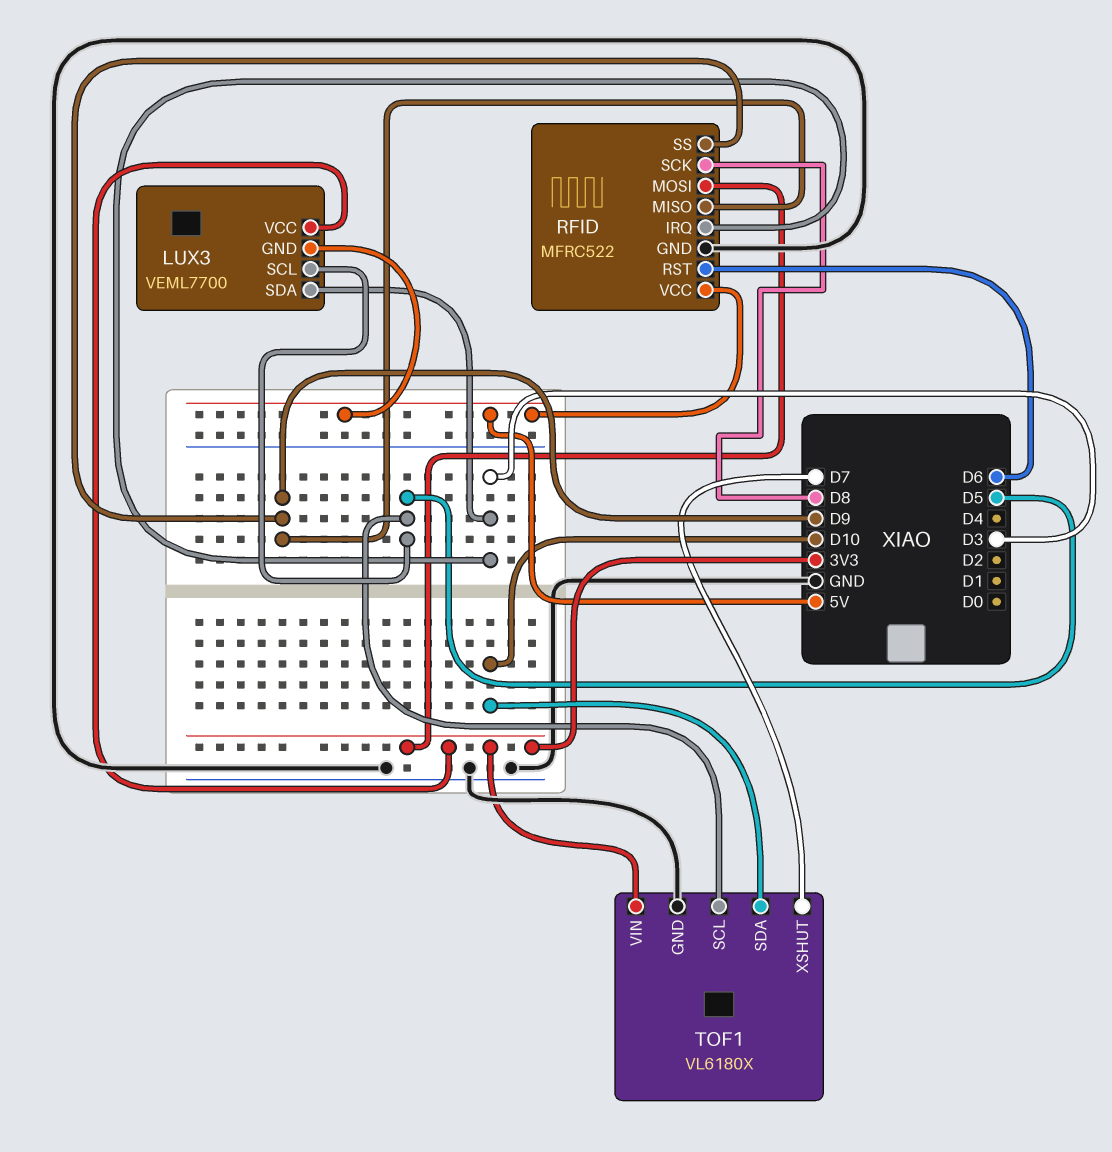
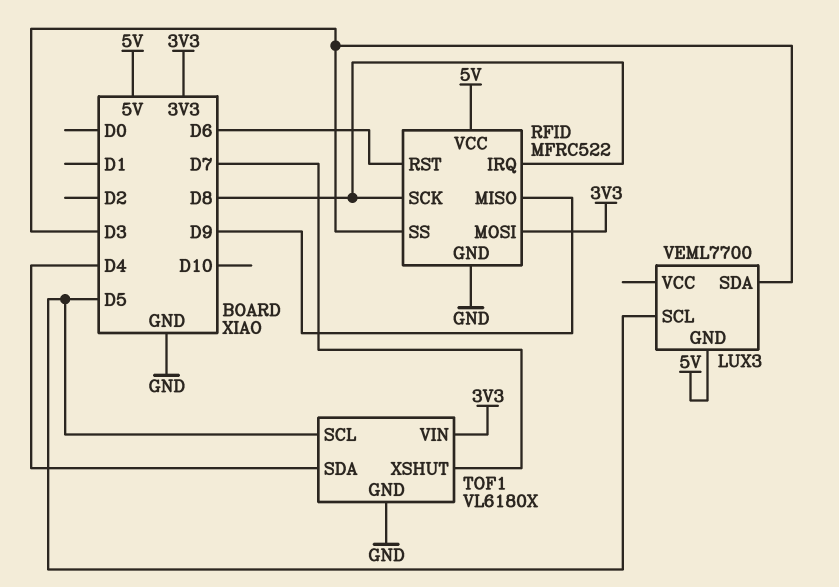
LUX3 pin VCC: 3V3 -> none
RFID pin IRQ: D3 -> D8
RFID pin SS: D9 -> D3
TOF1 pin SDA: D10 -> D4

